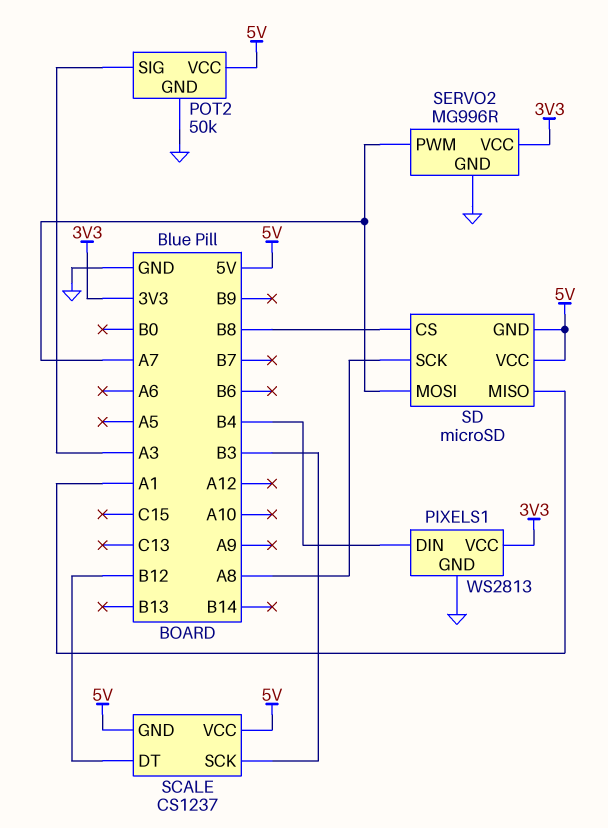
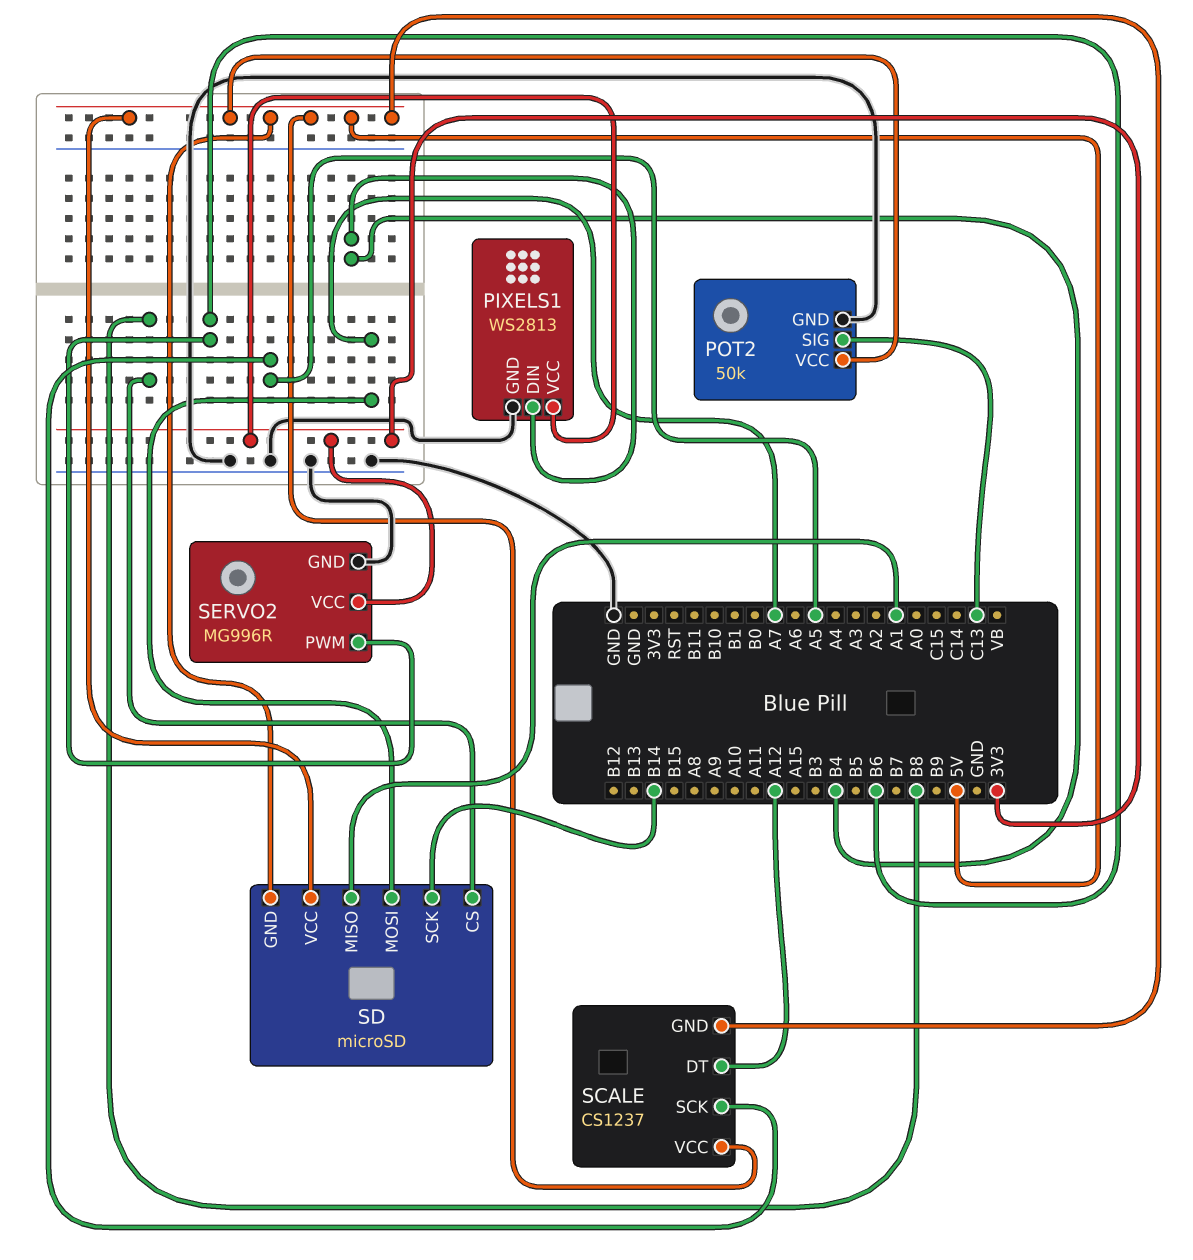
POT2 pin SIG: A3 -> C13
SCALE pin DT: B12 -> A12
SCALE pin SCK: B3 -> A5
SD pin SCK: A8 -> B14
SERVO2 pin PWM: A7 -> B6

